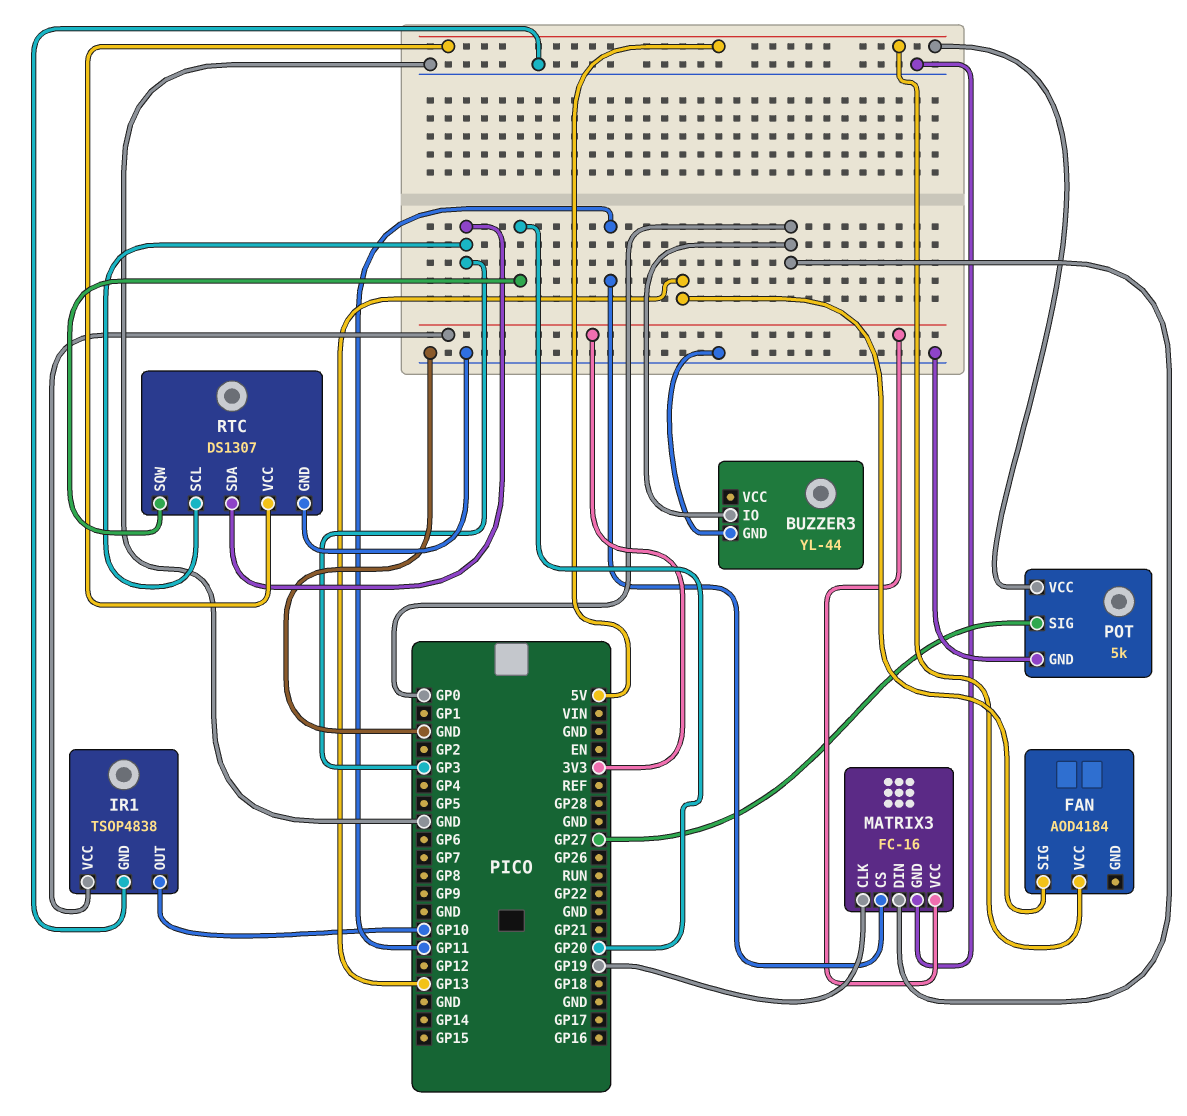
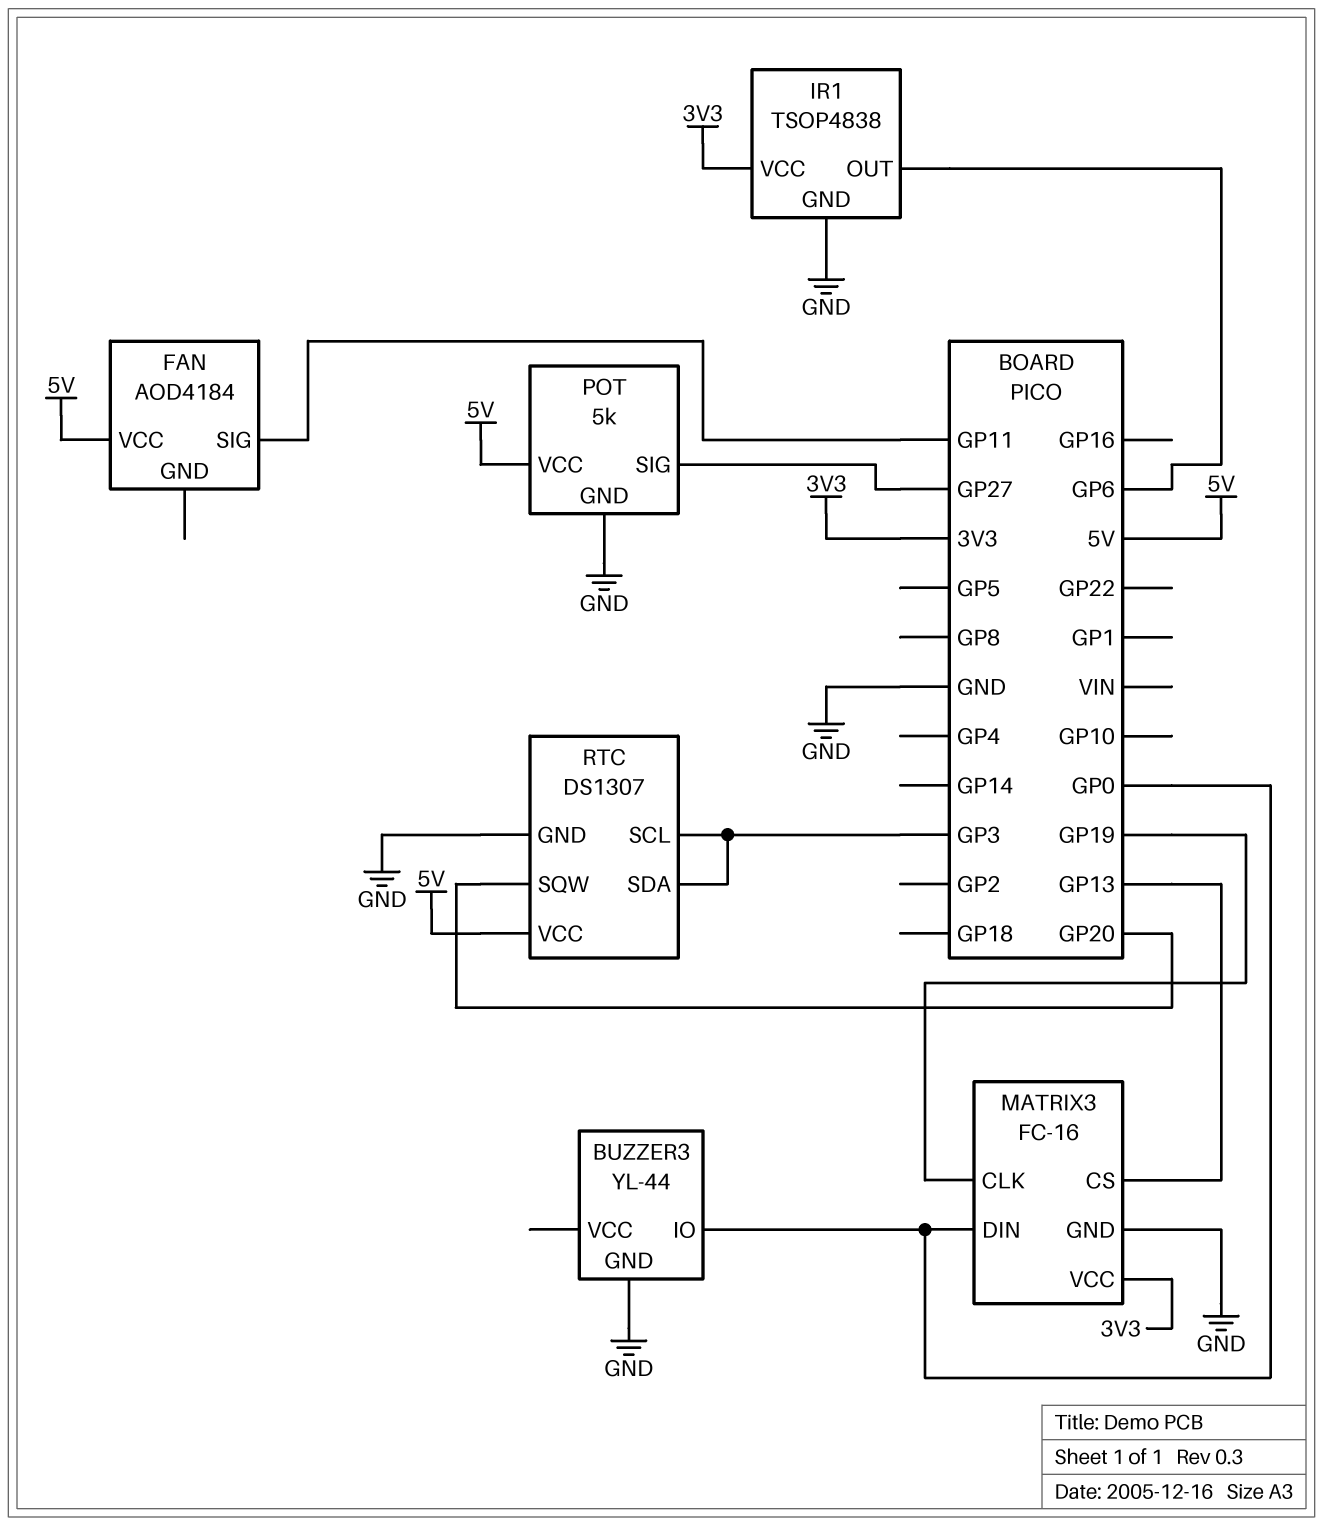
FAN pin SIG: GP13 -> GP11
IR1 pin OUT: GP10 -> GP6
MATRIX3 pin CS: GP11 -> GP13

